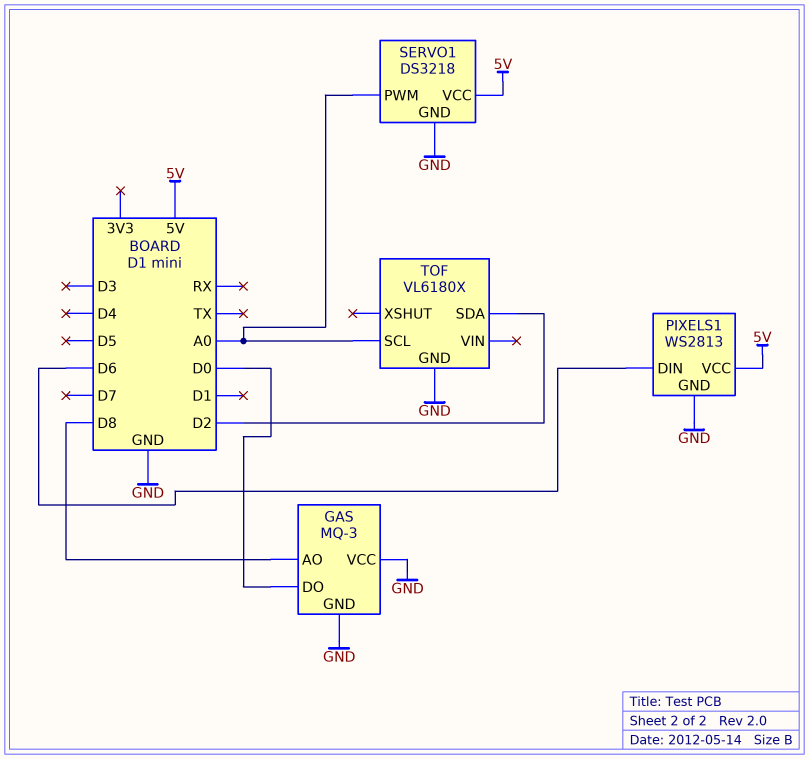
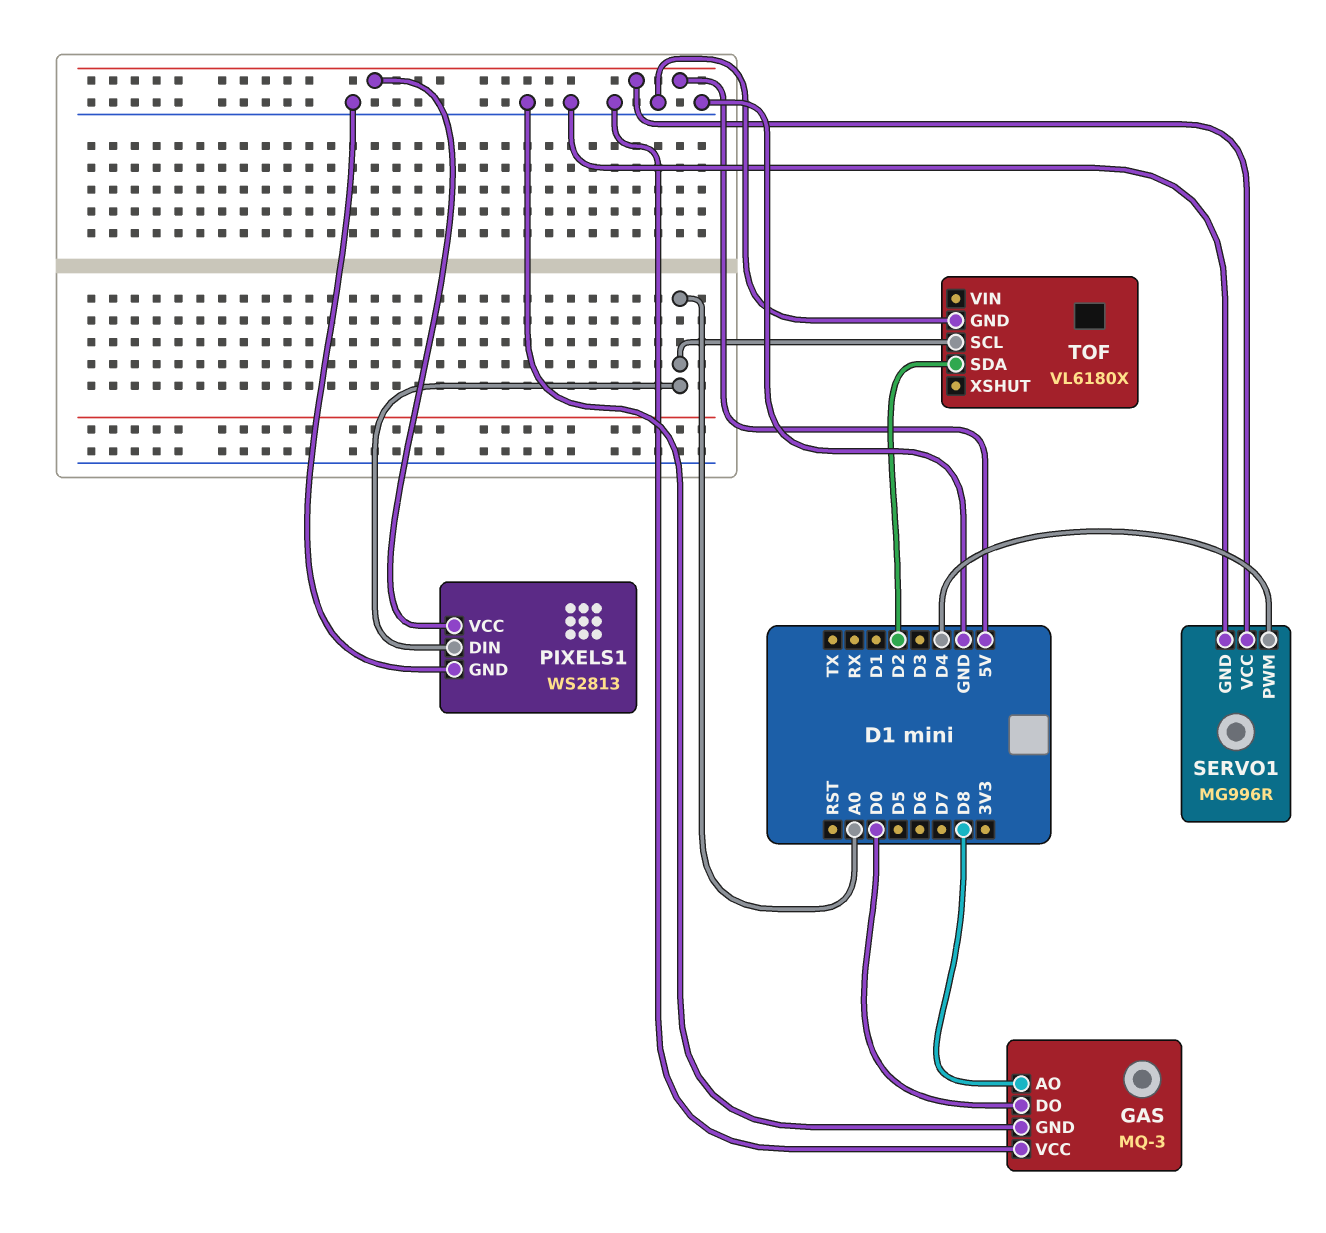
PIXELS1 pin DIN: D6 -> A0
SERVO1: DS3218 -> MG996R
SERVO1 pin PWM: A0 -> D4

